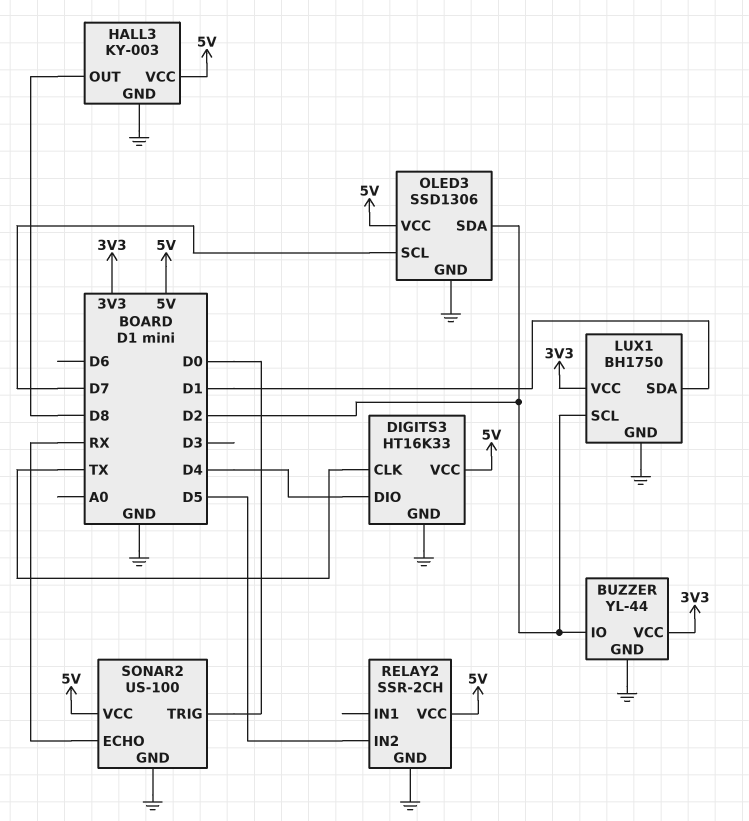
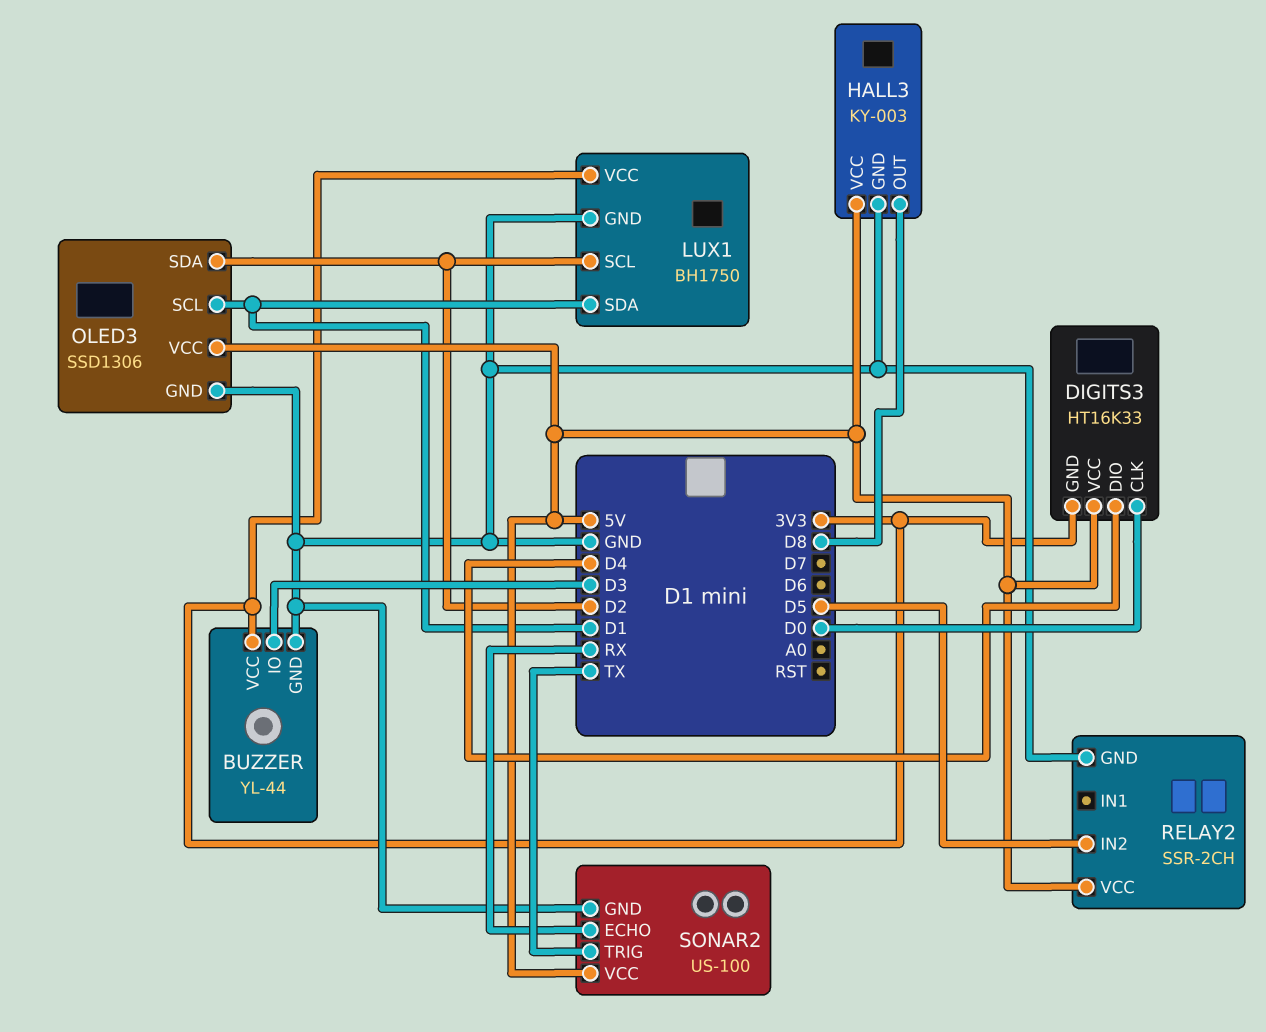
BUZZER pin IO: D2 -> D3
DIGITS3 pin CLK: TX -> D0
DIGITS3 pin GND: GND -> 3V3
OLED3 pin SCL: D7 -> D1
SONAR2 pin TRIG: D0 -> TX

